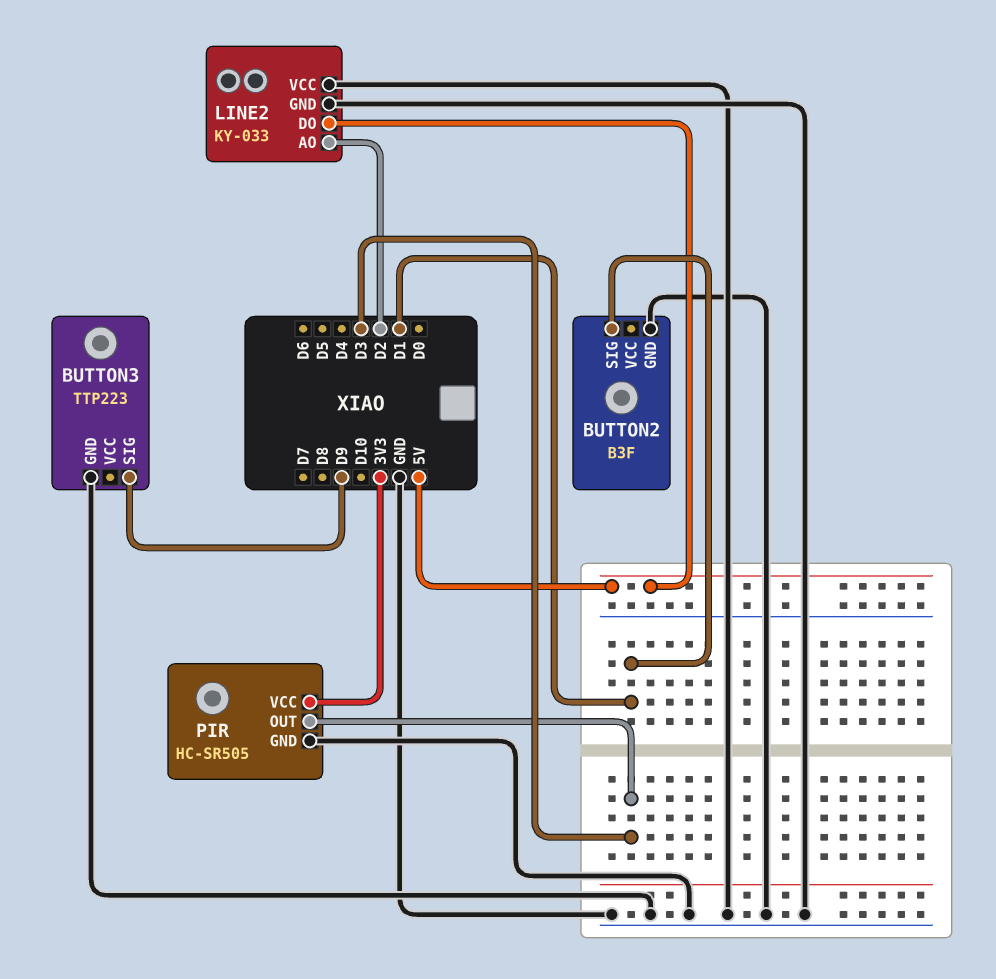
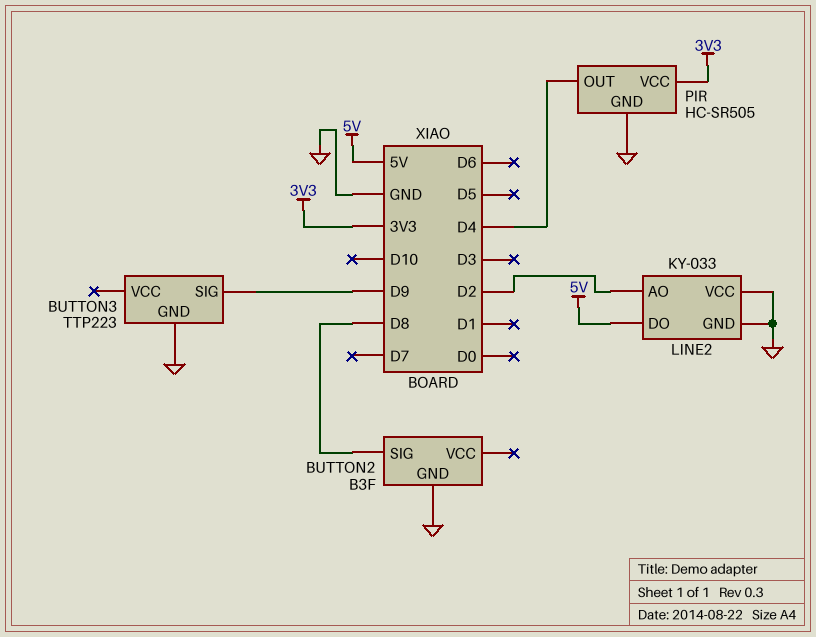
BUTTON2 pin SIG: D1 -> D8
PIR pin OUT: D3 -> D4

